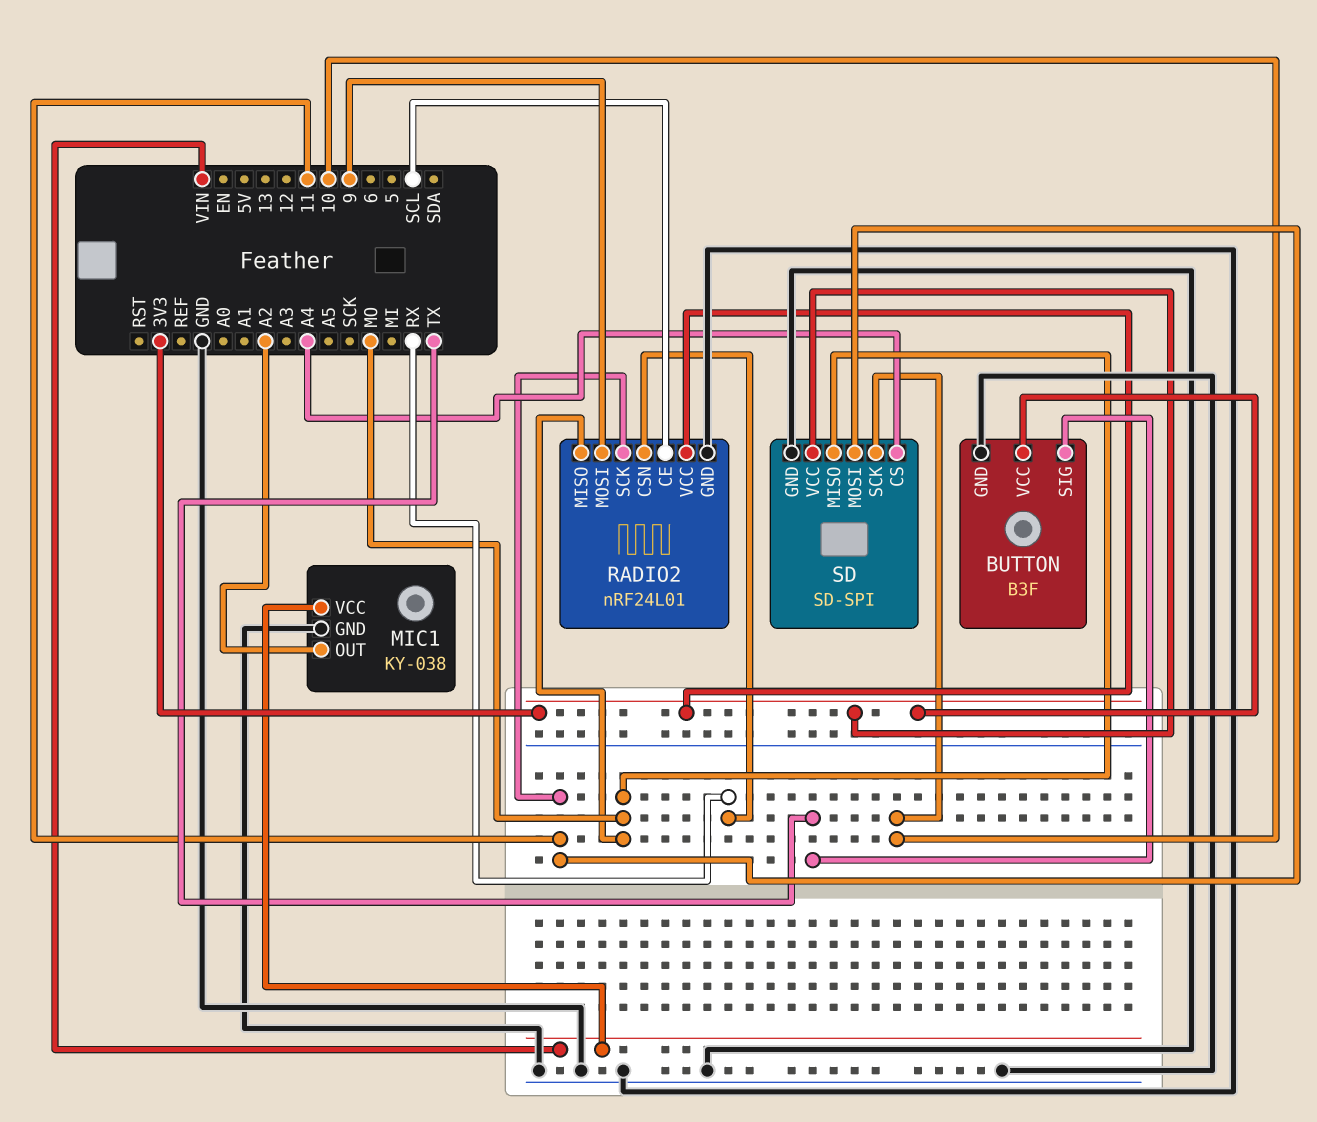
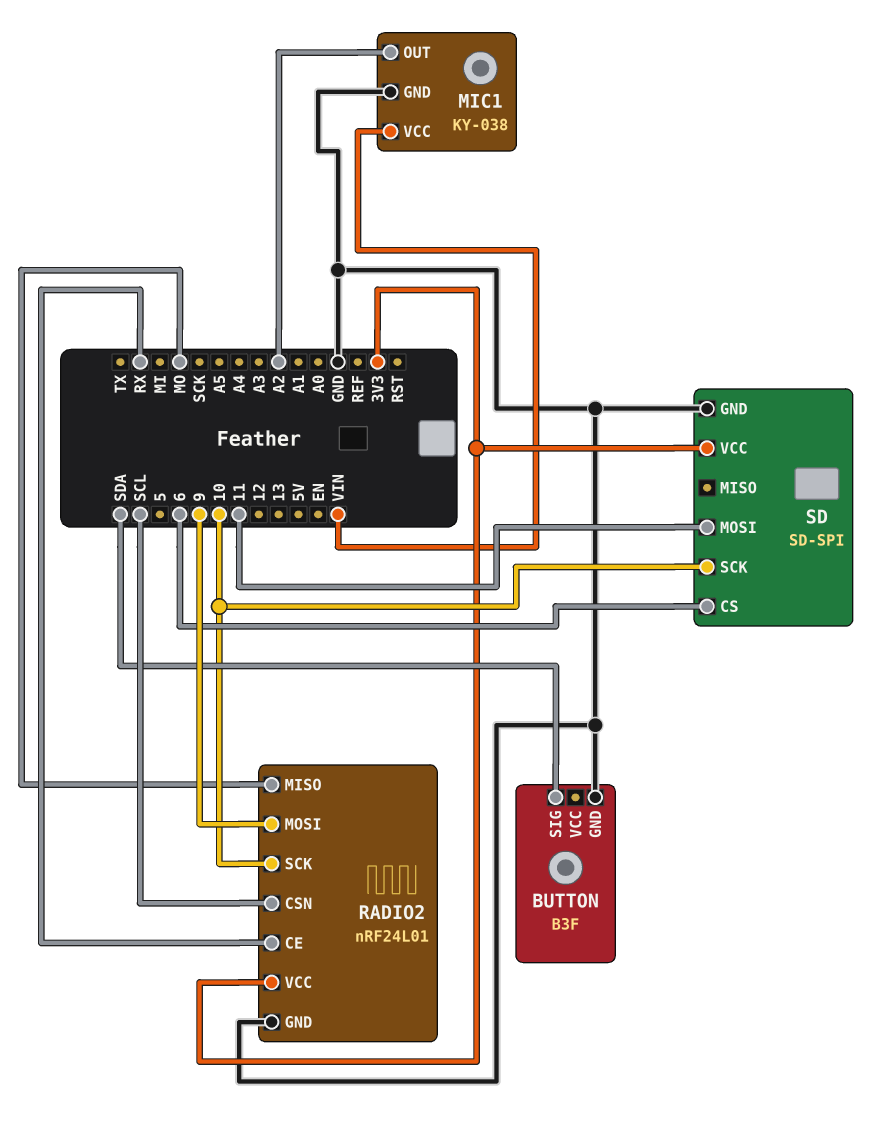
BUTTON pin SIG: TX -> SDA
BUTTON pin VCC: 3V3 -> none
RADIO2 pin CE: SCL -> RX
RADIO2 pin CSN: RX -> SCL
RADIO2 pin SCK: 11 -> 10
SD pin CS: A4 -> 6
SD pin MISO: MO -> none

